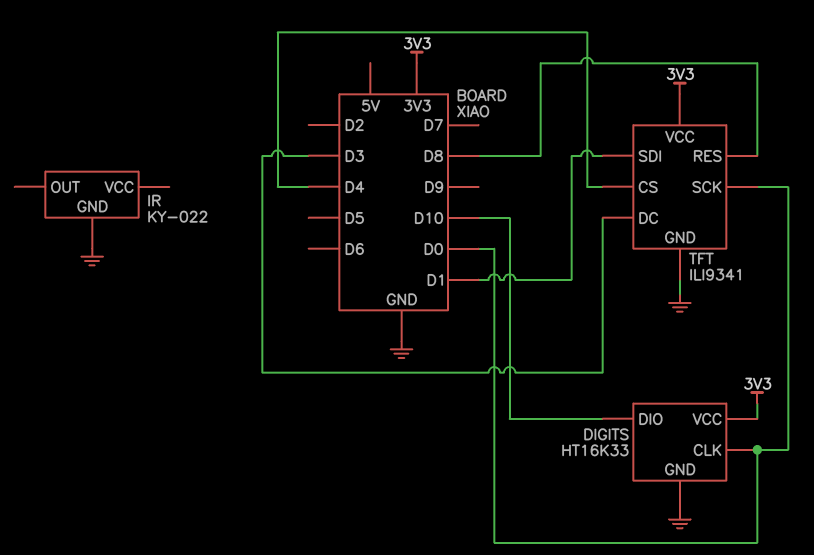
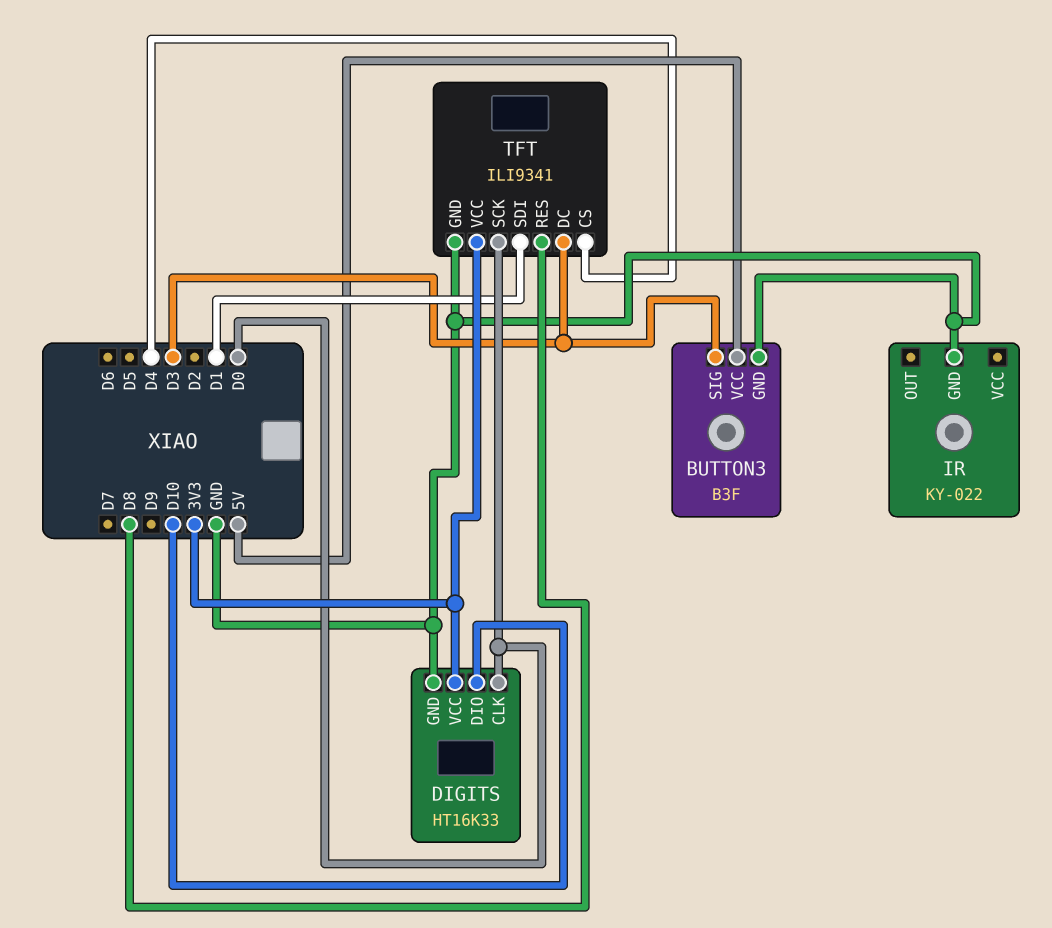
BUTTON3: none -> B3F
BUTTON3 pin GND: none -> GND
BUTTON3 pin SIG: none -> D3
BUTTON3 pin VCC: none -> 5V

